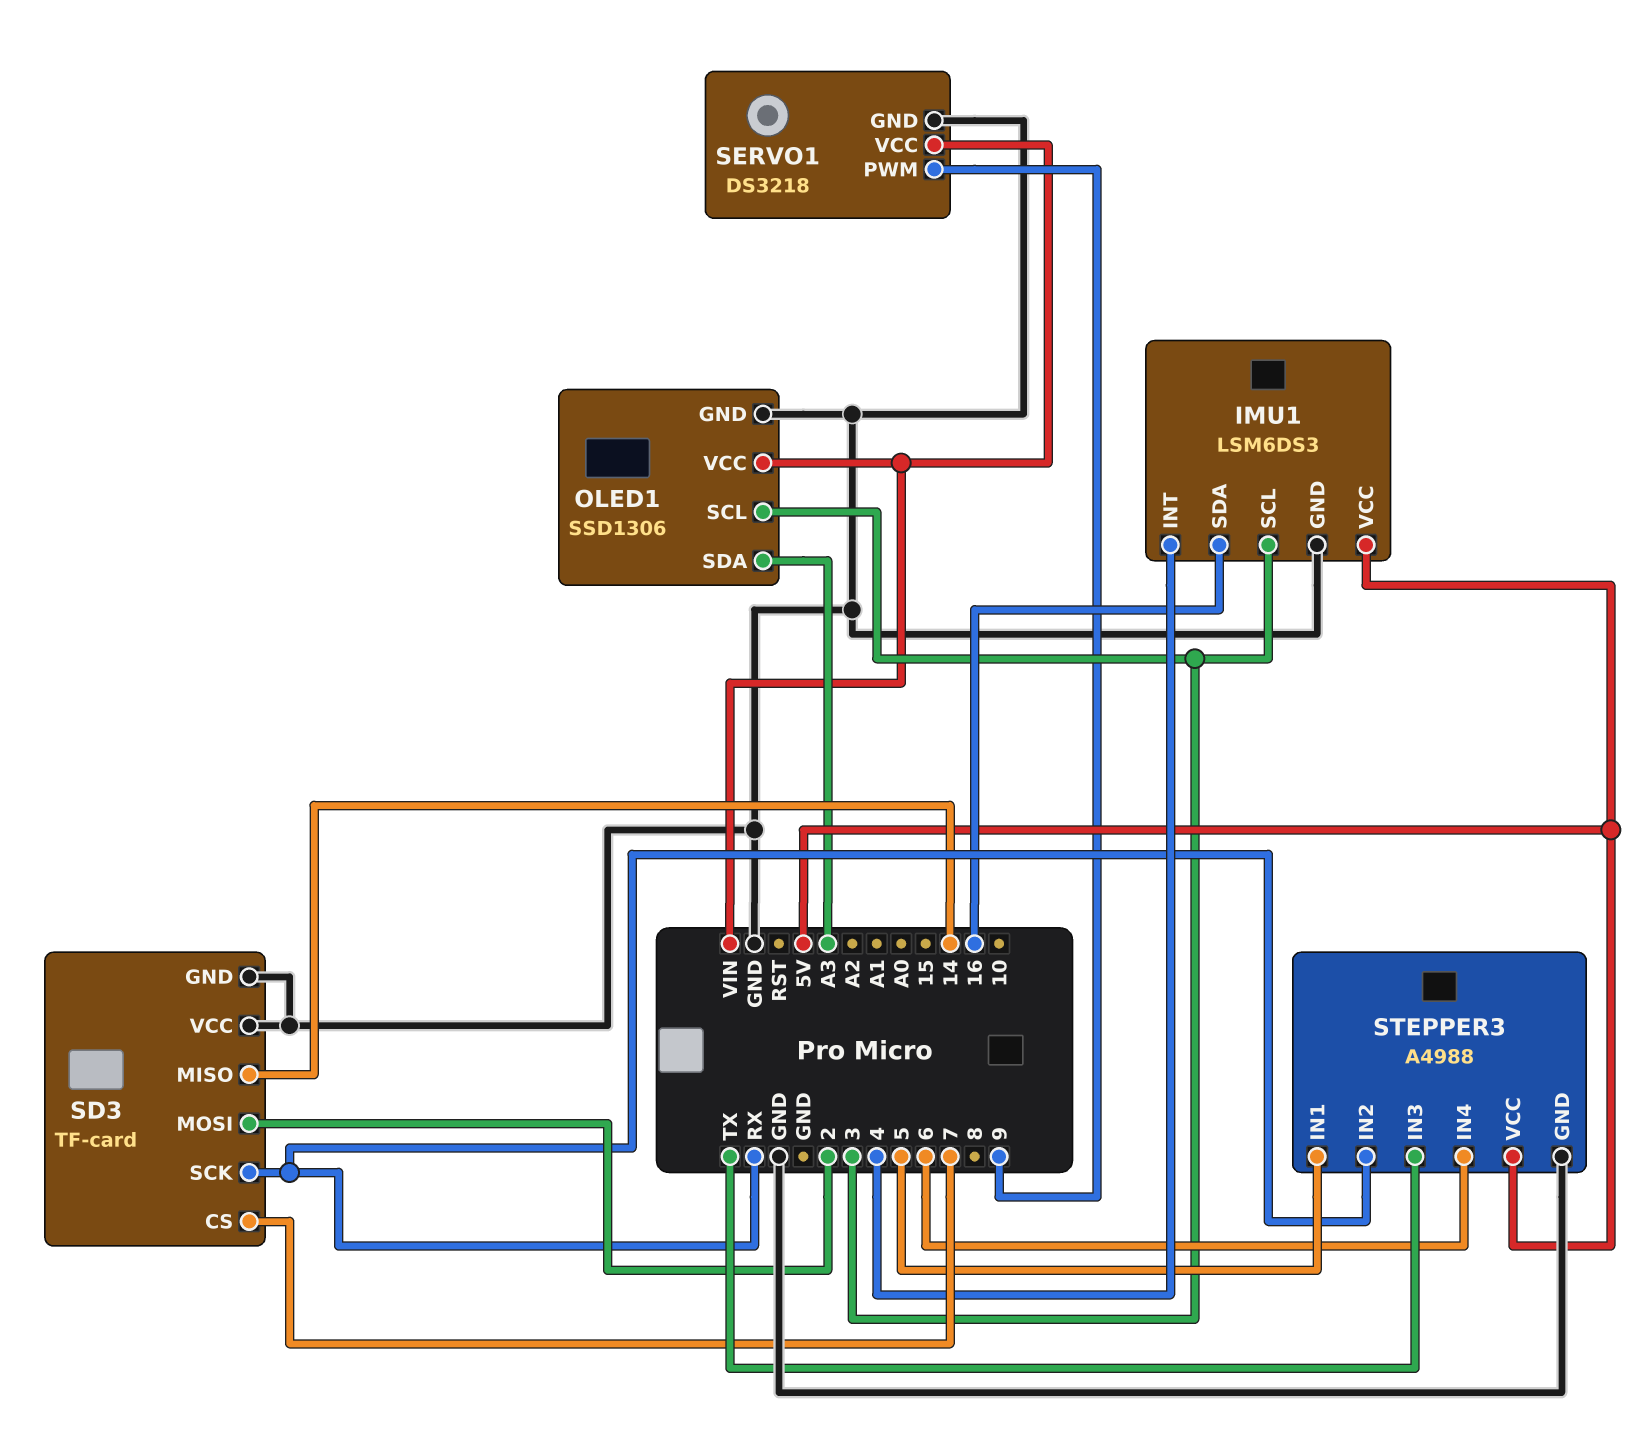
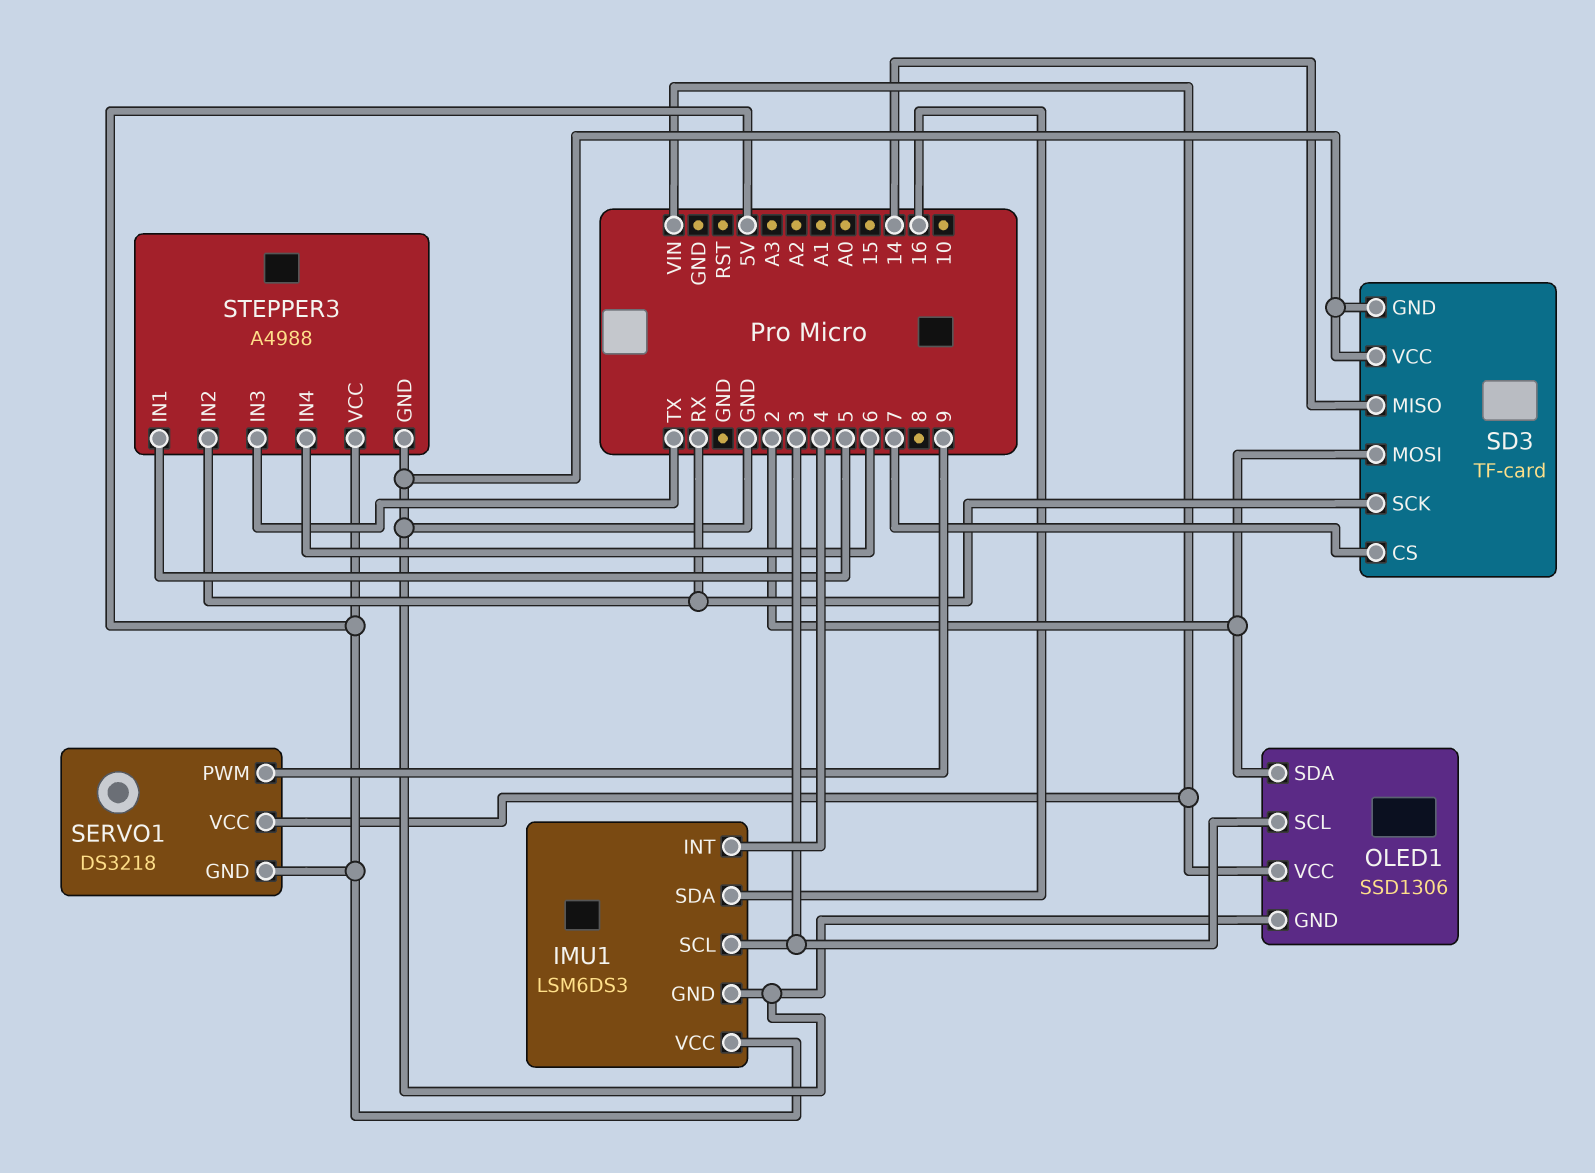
OLED1 pin SDA: A3 -> 2
SERVO1 pin GND: GND -> 5V

